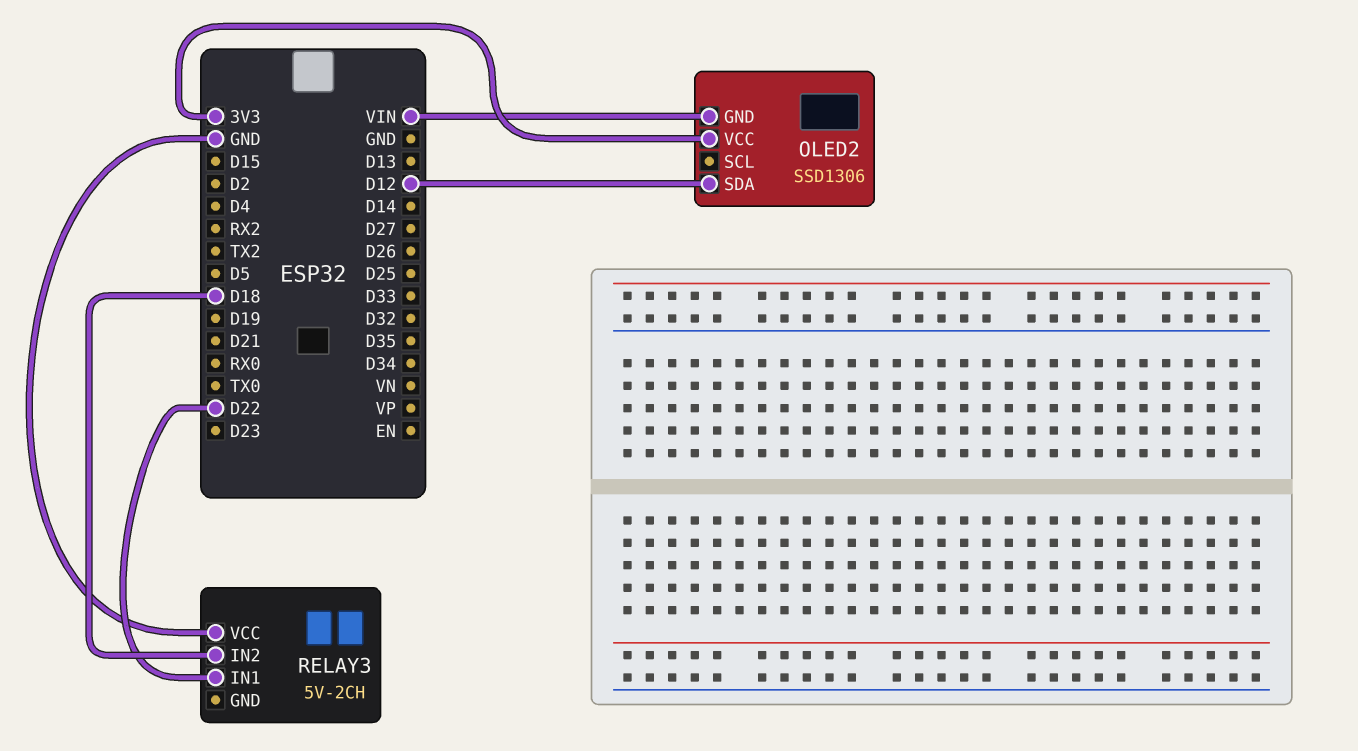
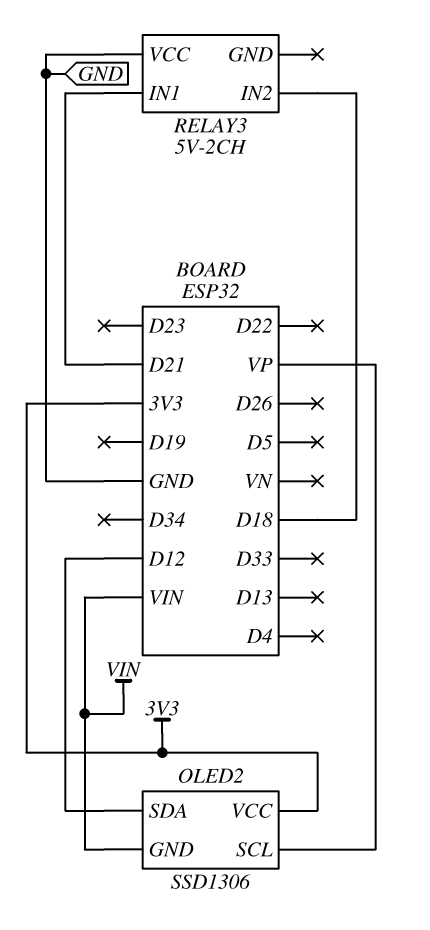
OLED2 pin SCL: none -> VP
RELAY3 pin IN1: D22 -> D21

